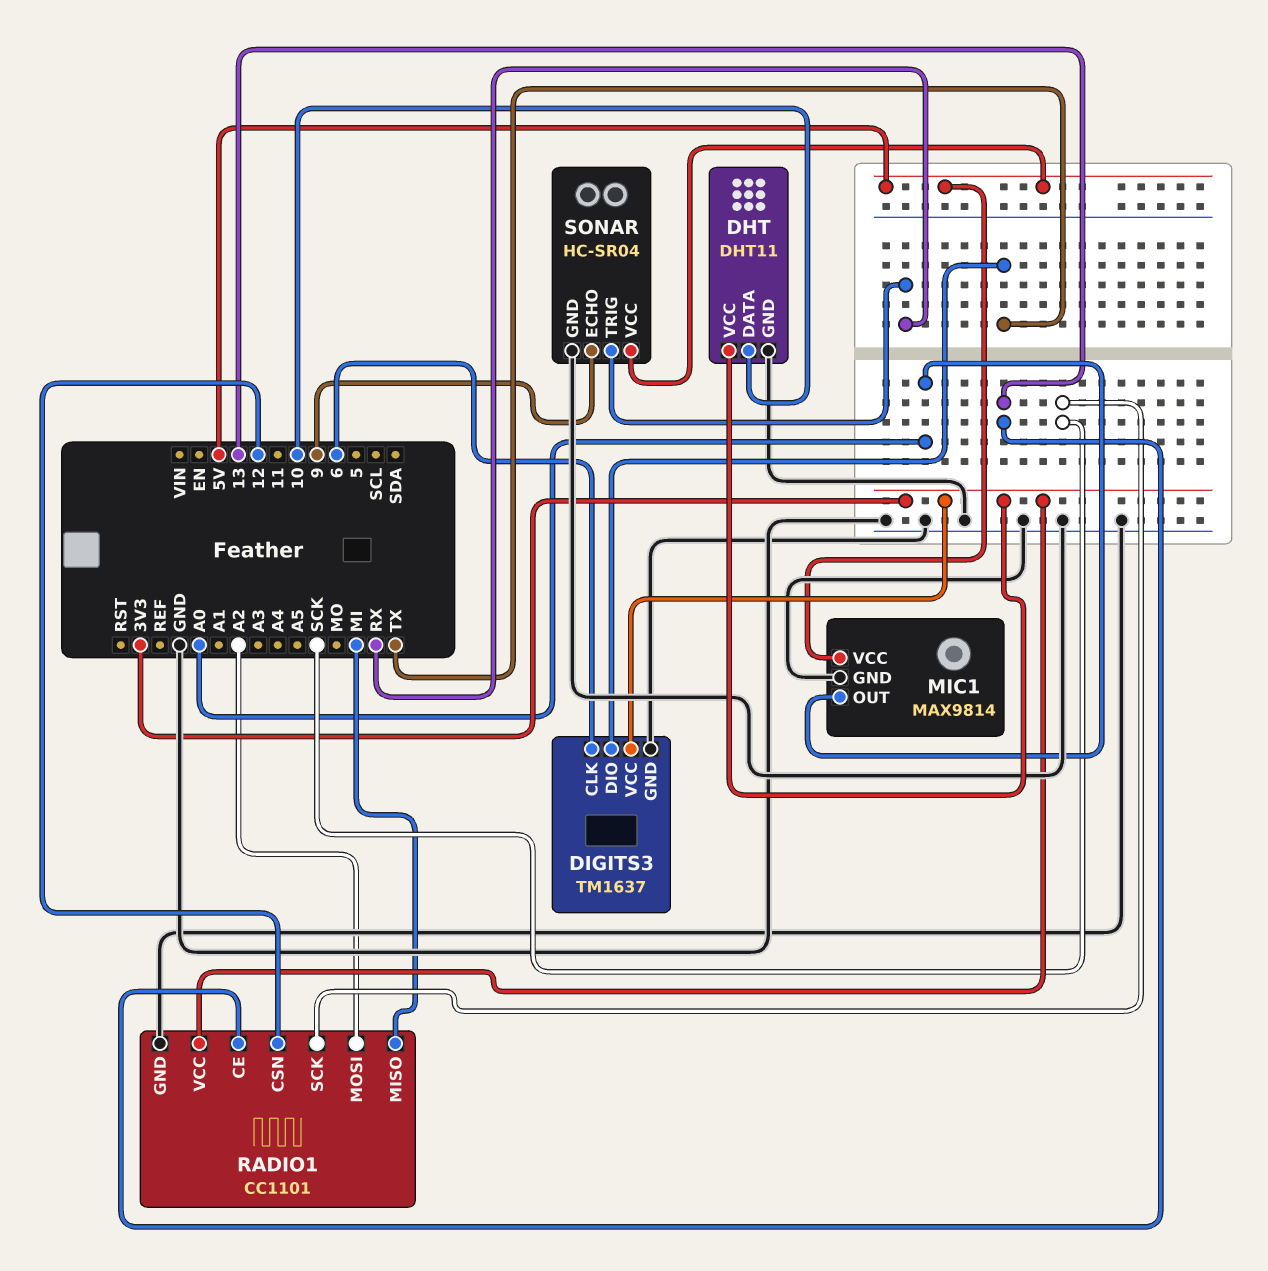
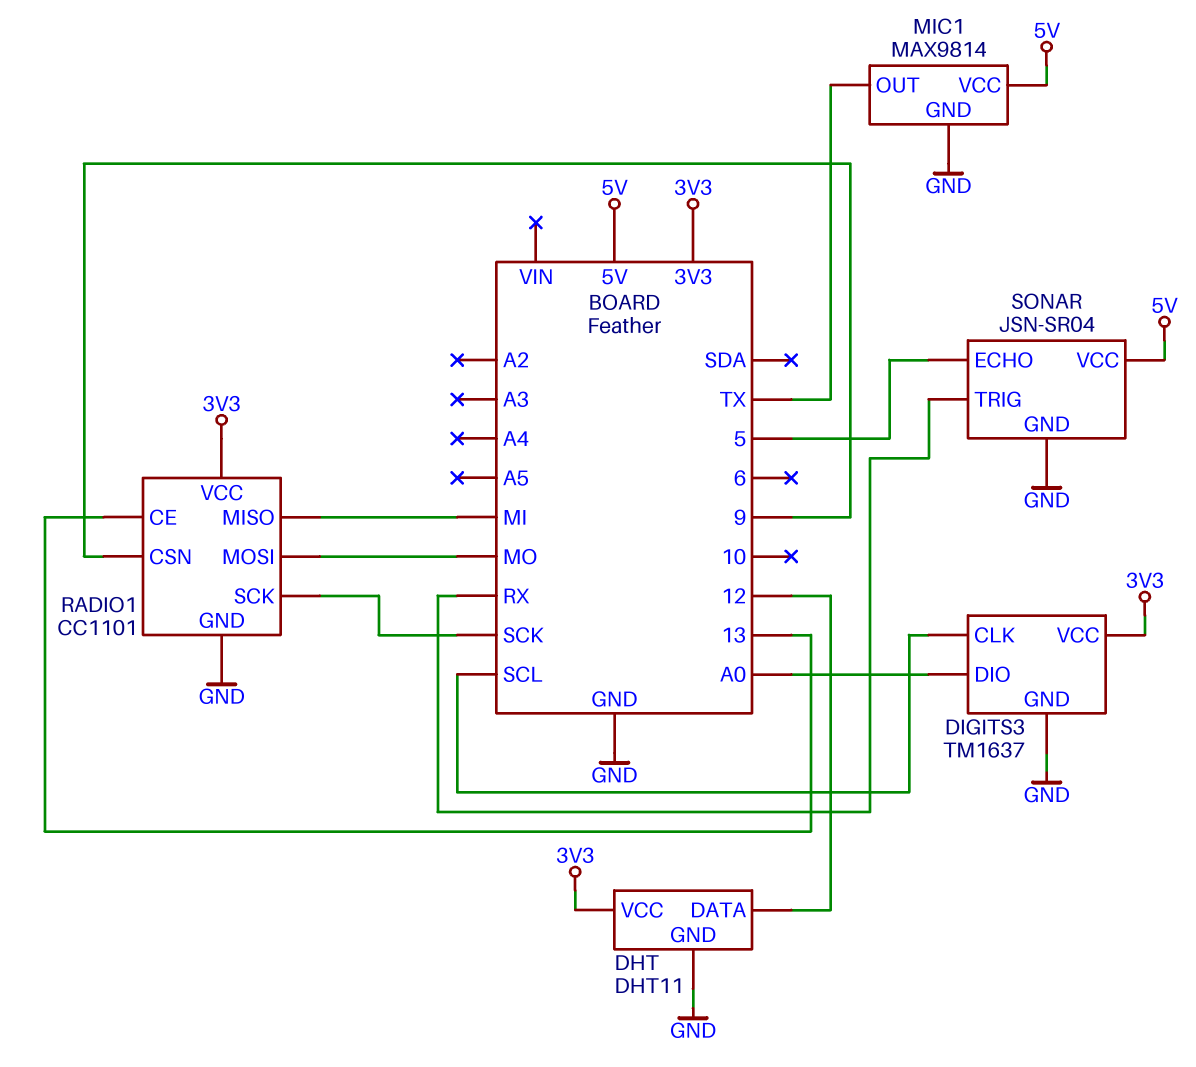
DHT pin DATA: 10 -> 12
DIGITS3 pin CLK: 6 -> SCL
DIGITS3 pin DIO: TX -> A0
MIC1 pin OUT: A0 -> TX
RADIO1 pin CSN: 12 -> 9
RADIO1 pin MOSI: A2 -> MO
SONAR: HC-SR04 -> JSN-SR04
SONAR pin ECHO: 9 -> 5

